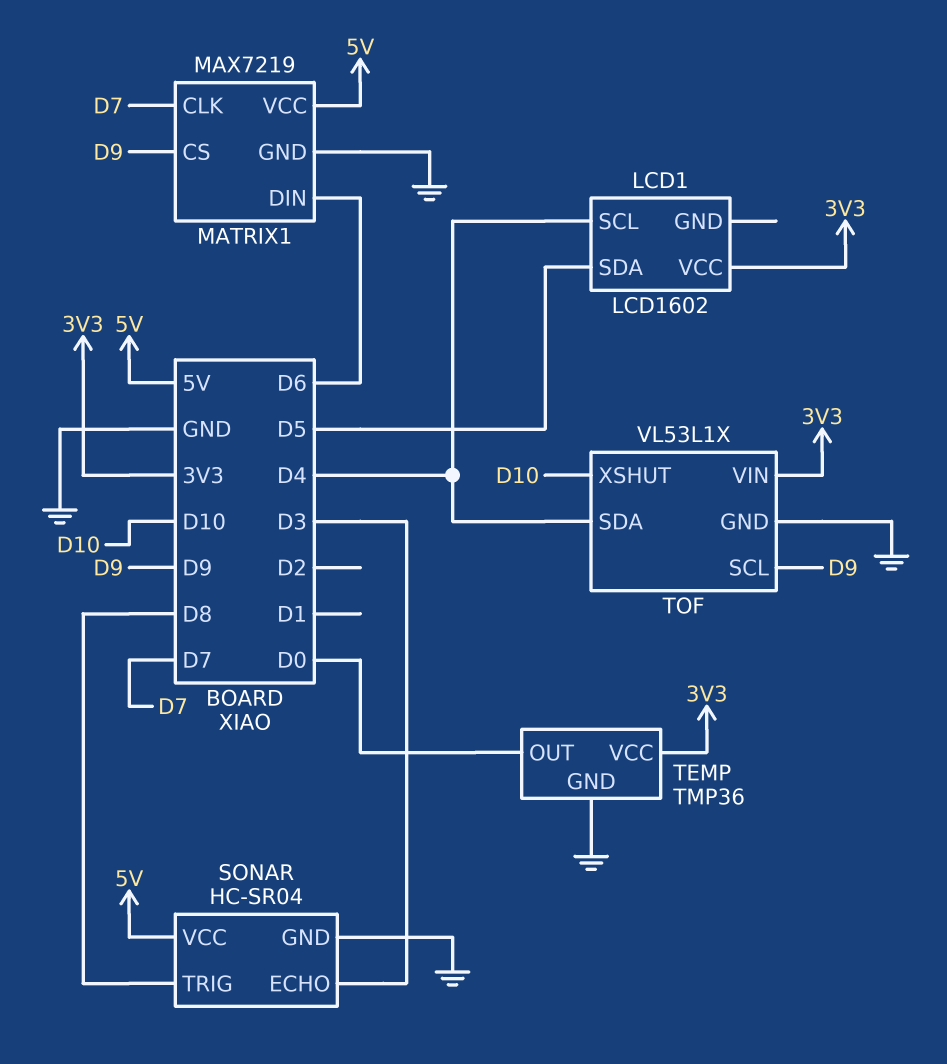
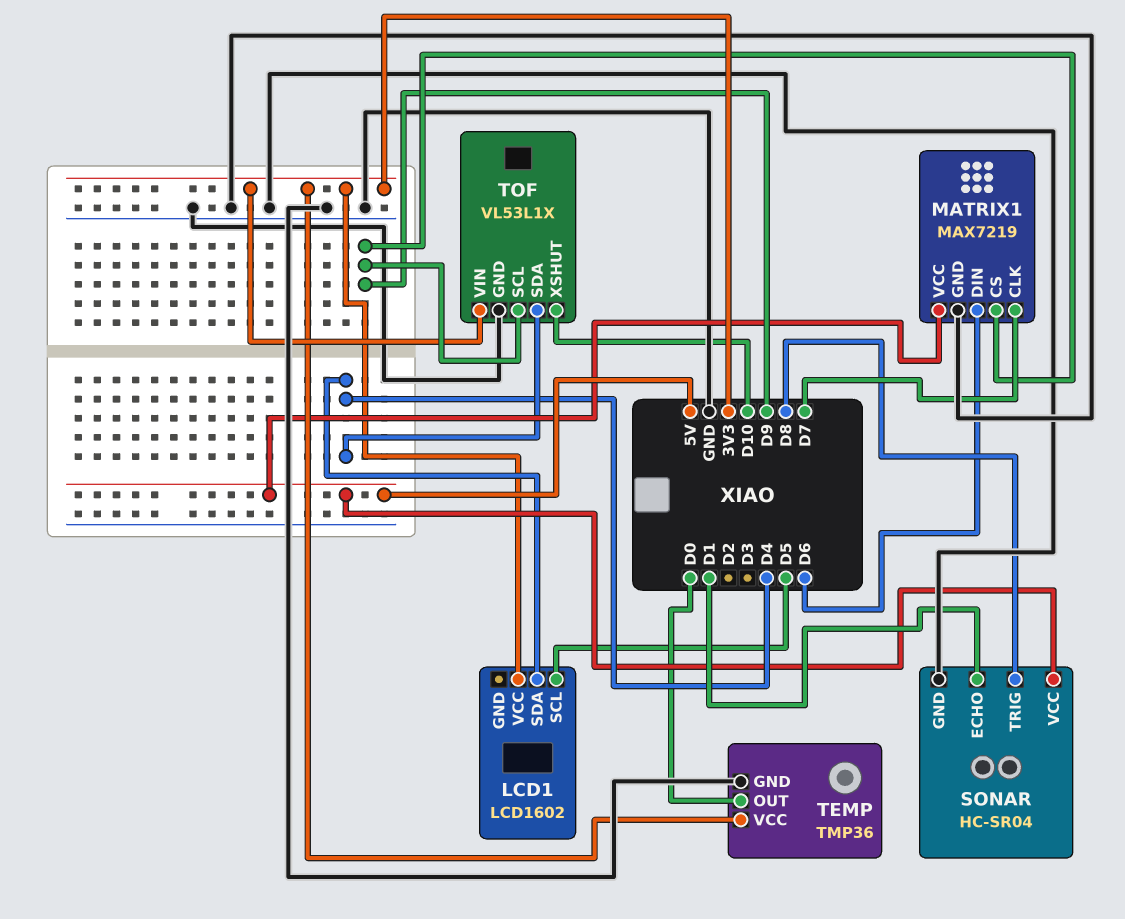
LCD1 pin SCL: D4 -> D5
LCD1 pin SDA: D5 -> D4
SONAR pin ECHO: D3 -> D1

